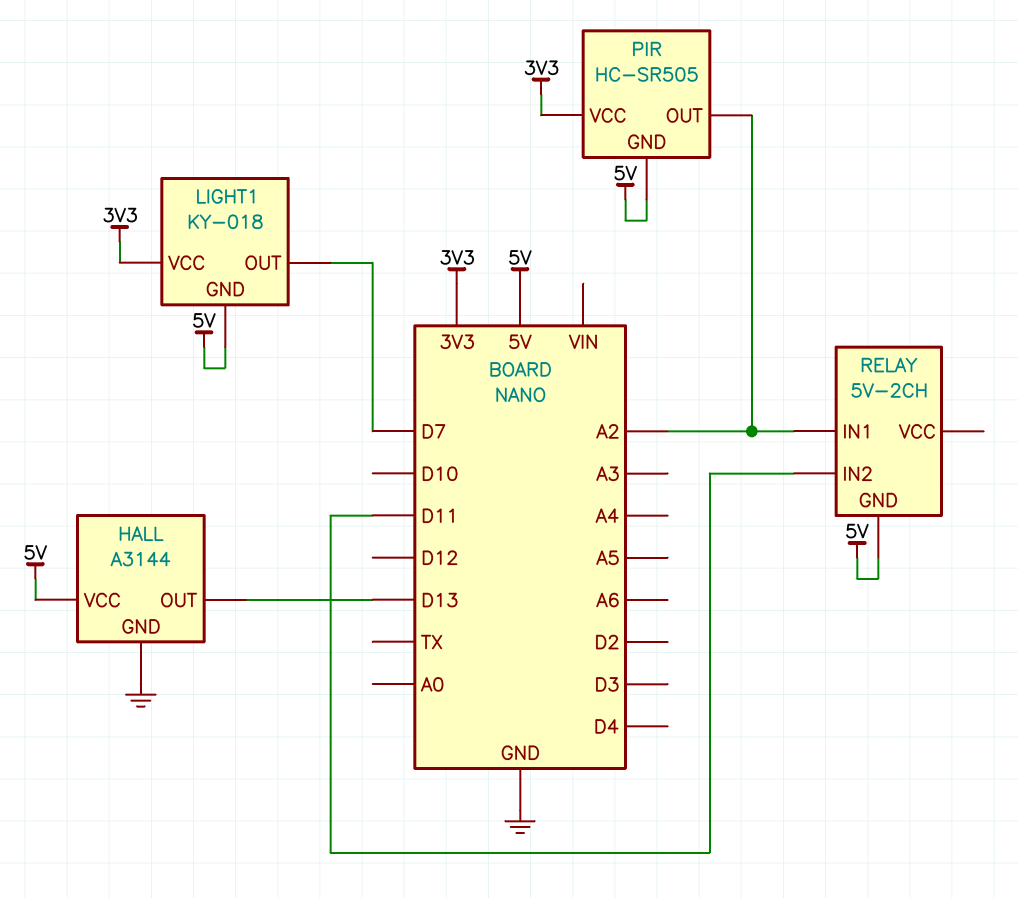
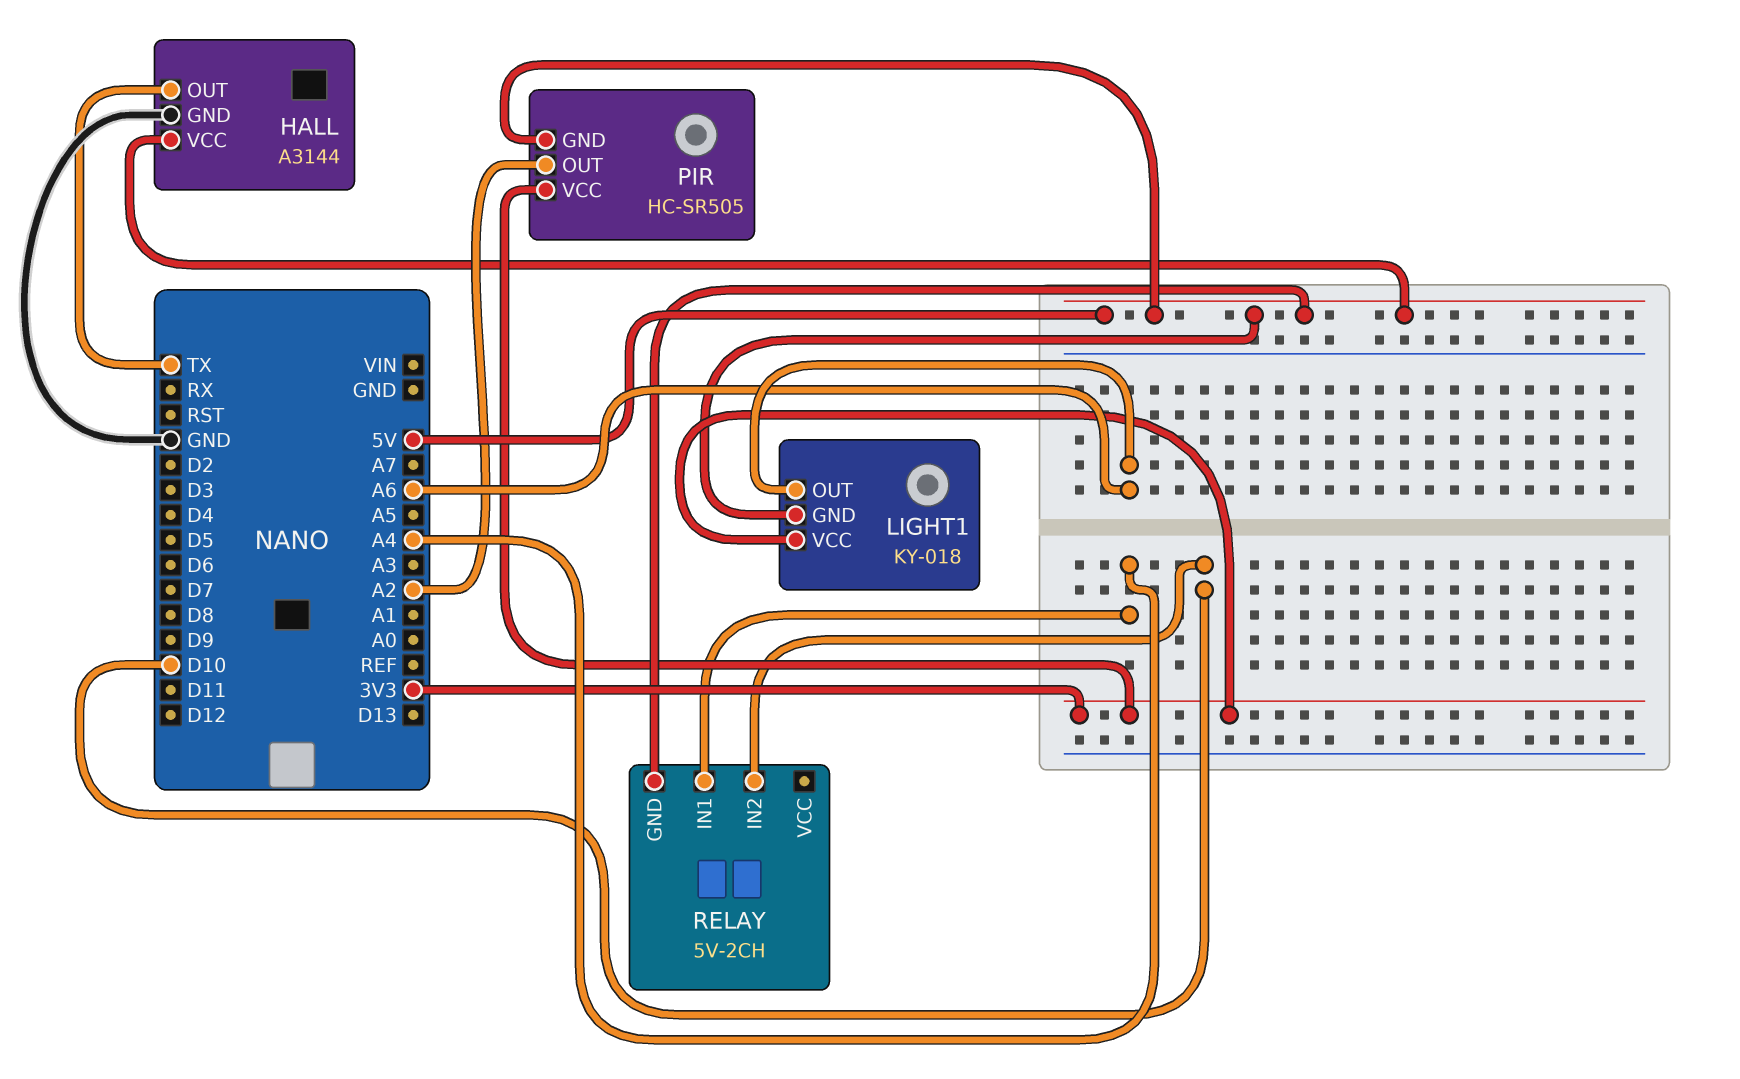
HALL pin OUT: D13 -> TX
LIGHT1 pin OUT: D7 -> A6
RELAY pin IN1: A2 -> A4
RELAY pin IN2: D11 -> D10

